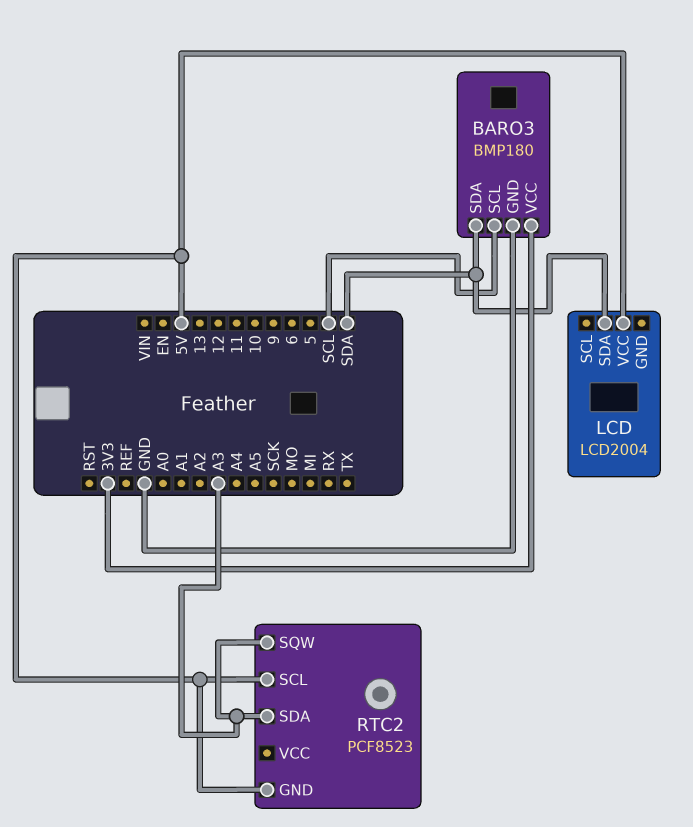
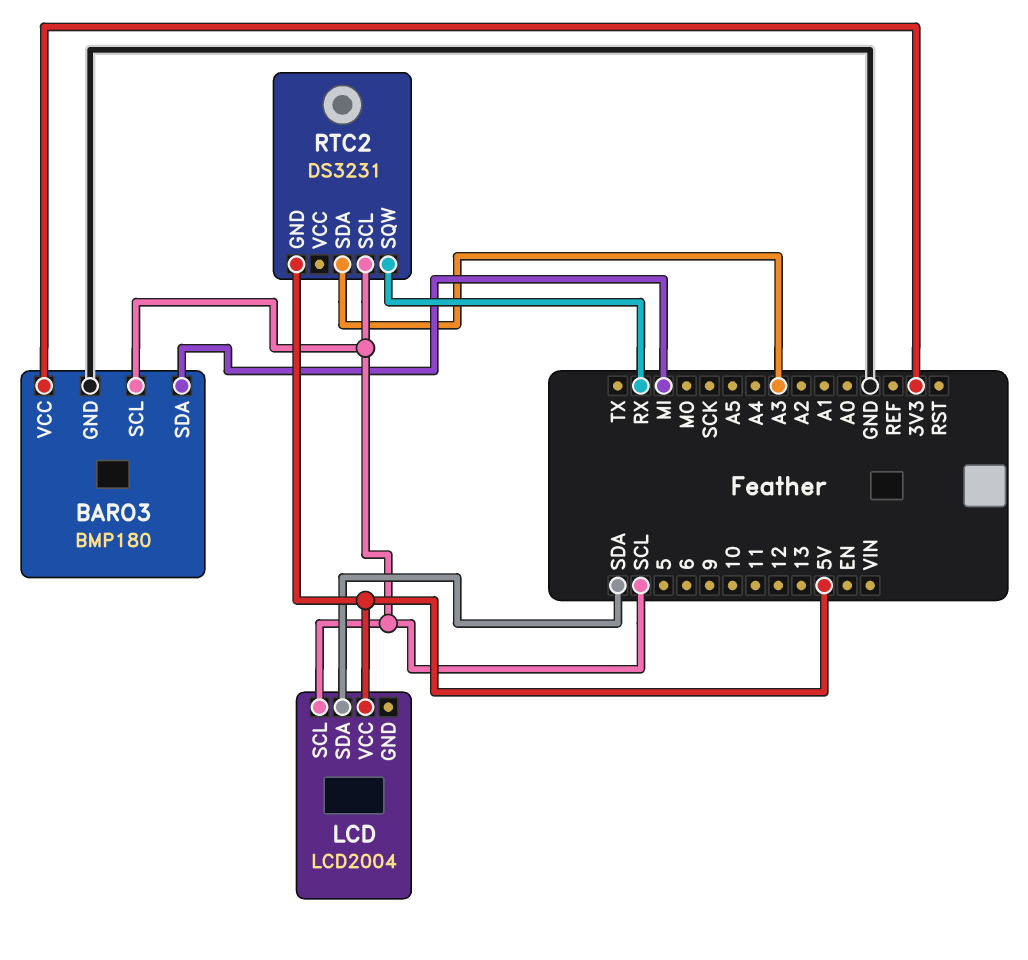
BARO3 pin SDA: SDA -> MI
LCD pin SCL: none -> SCL
RTC2: PCF8523 -> DS3231
RTC2 pin SCL: 5V -> SCL
RTC2 pin SQW: A3 -> RX

